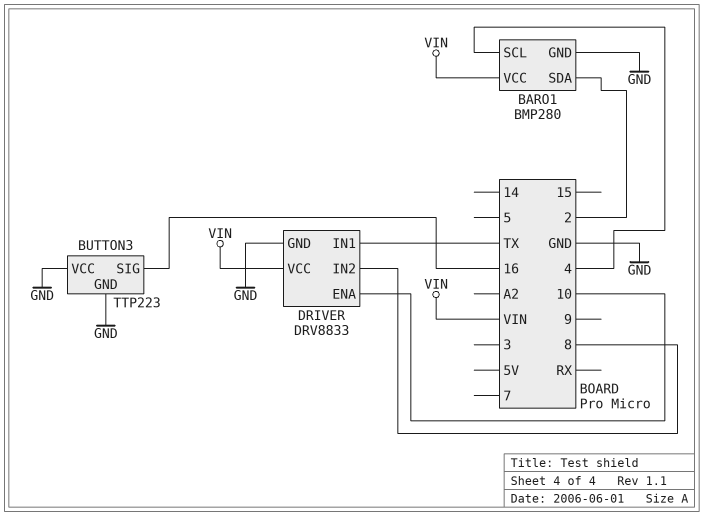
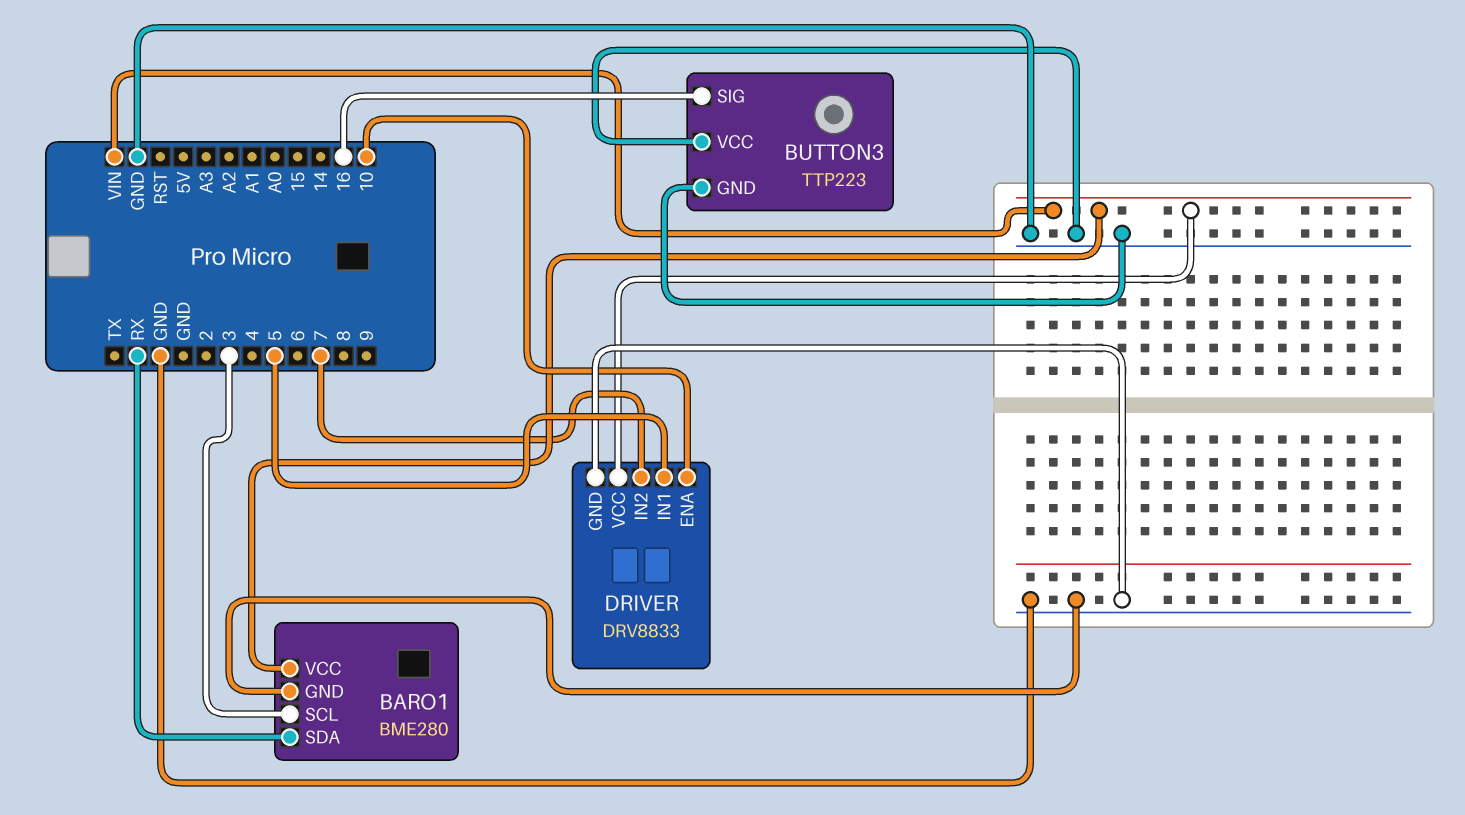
BARO1: BMP280 -> BME280
BARO1 pin SCL: 4 -> 3
BARO1 pin SDA: 2 -> RX
DRIVER pin IN1: TX -> 5
DRIVER pin IN2: 8 -> 7

